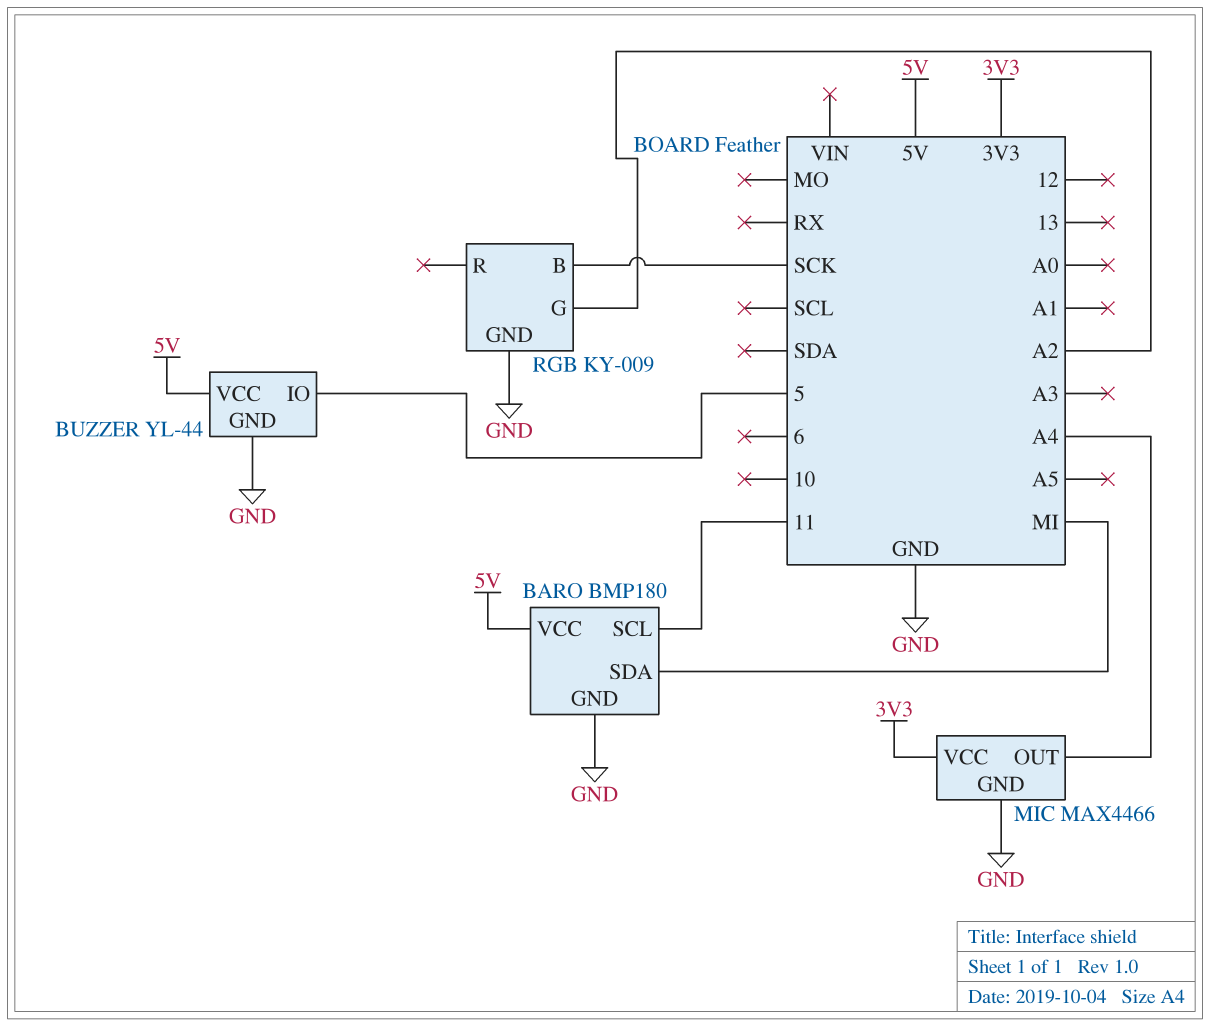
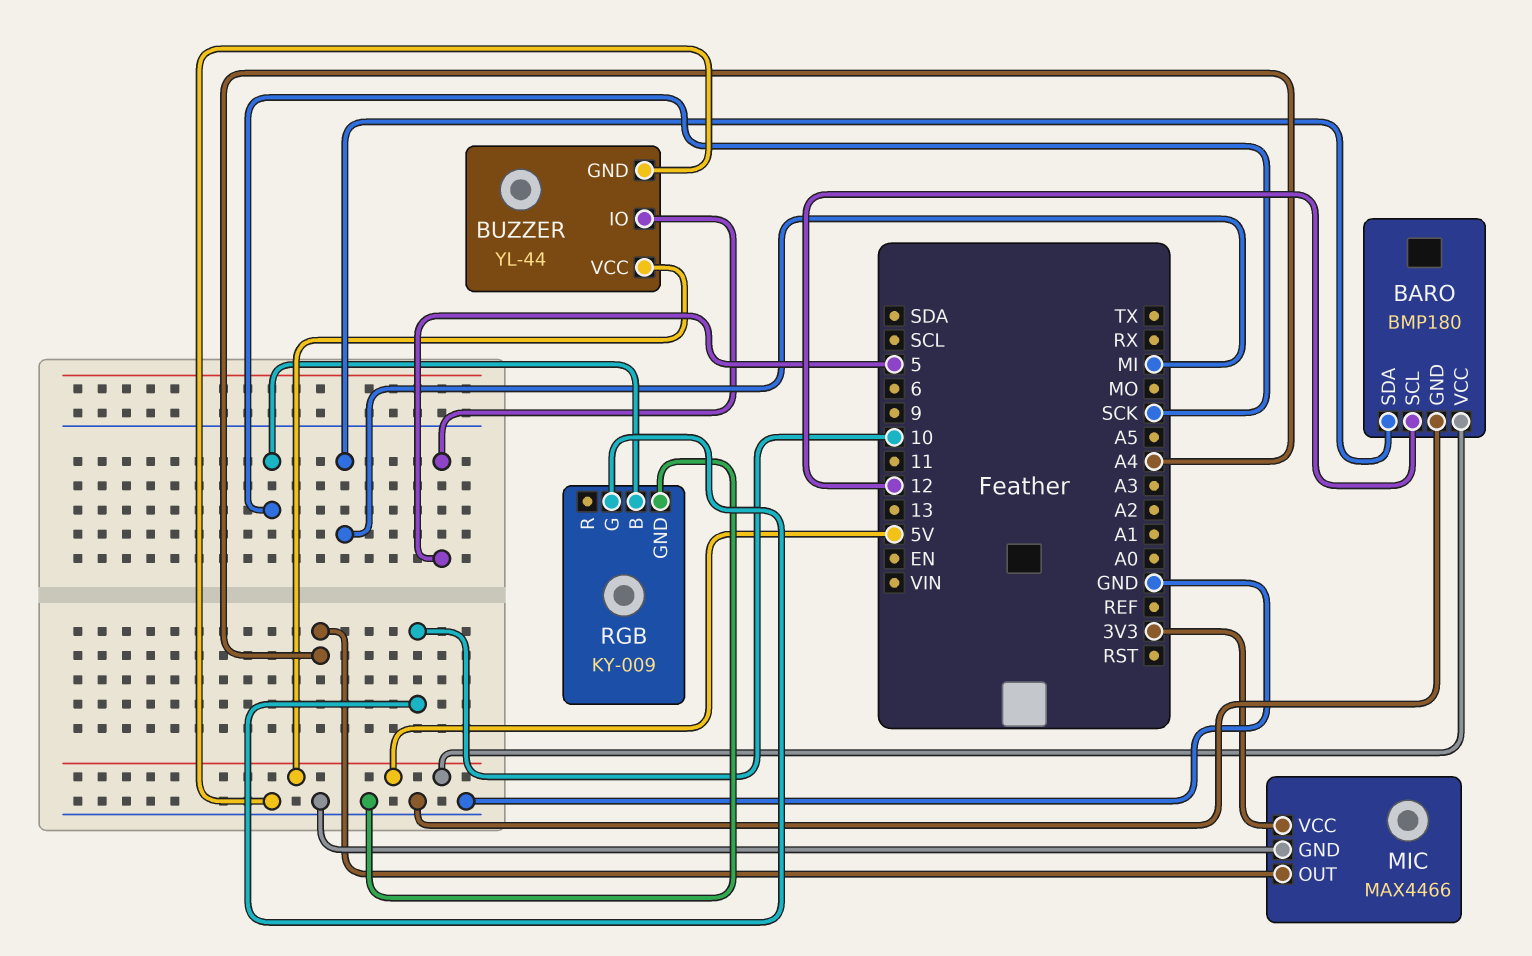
BARO pin SCL: 11 -> 12
RGB pin G: A2 -> 10

